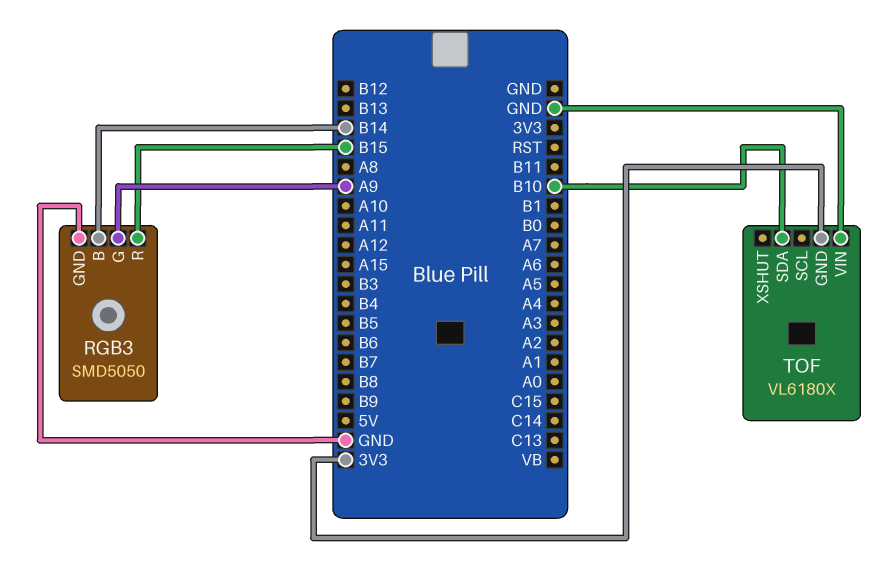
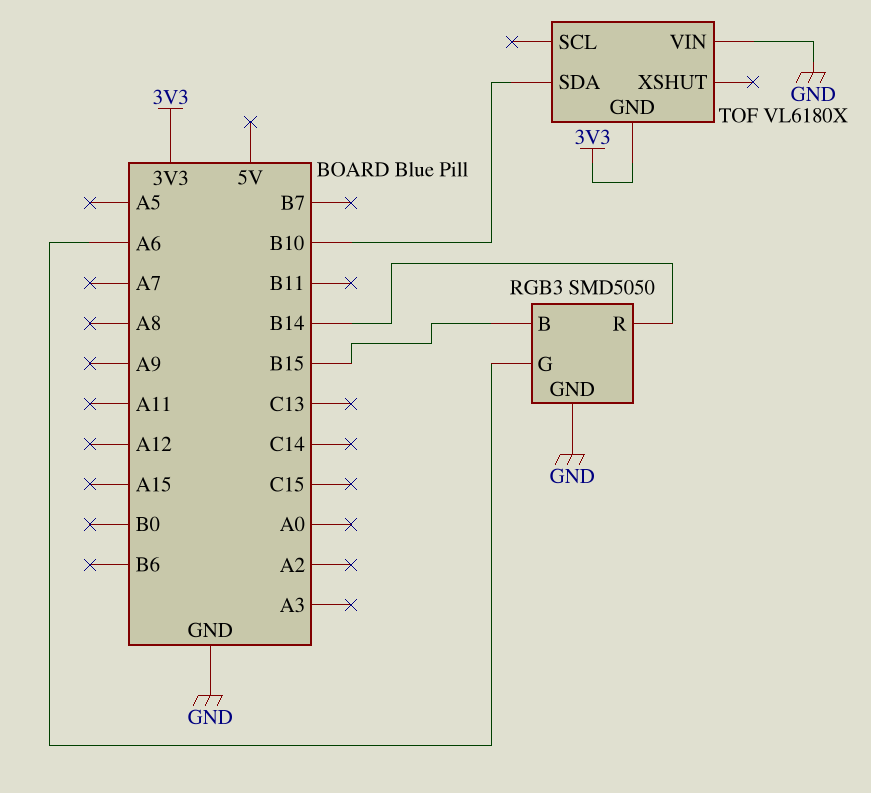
RGB3 pin B: B14 -> B15
RGB3 pin G: A9 -> A6
RGB3 pin R: B15 -> B14

